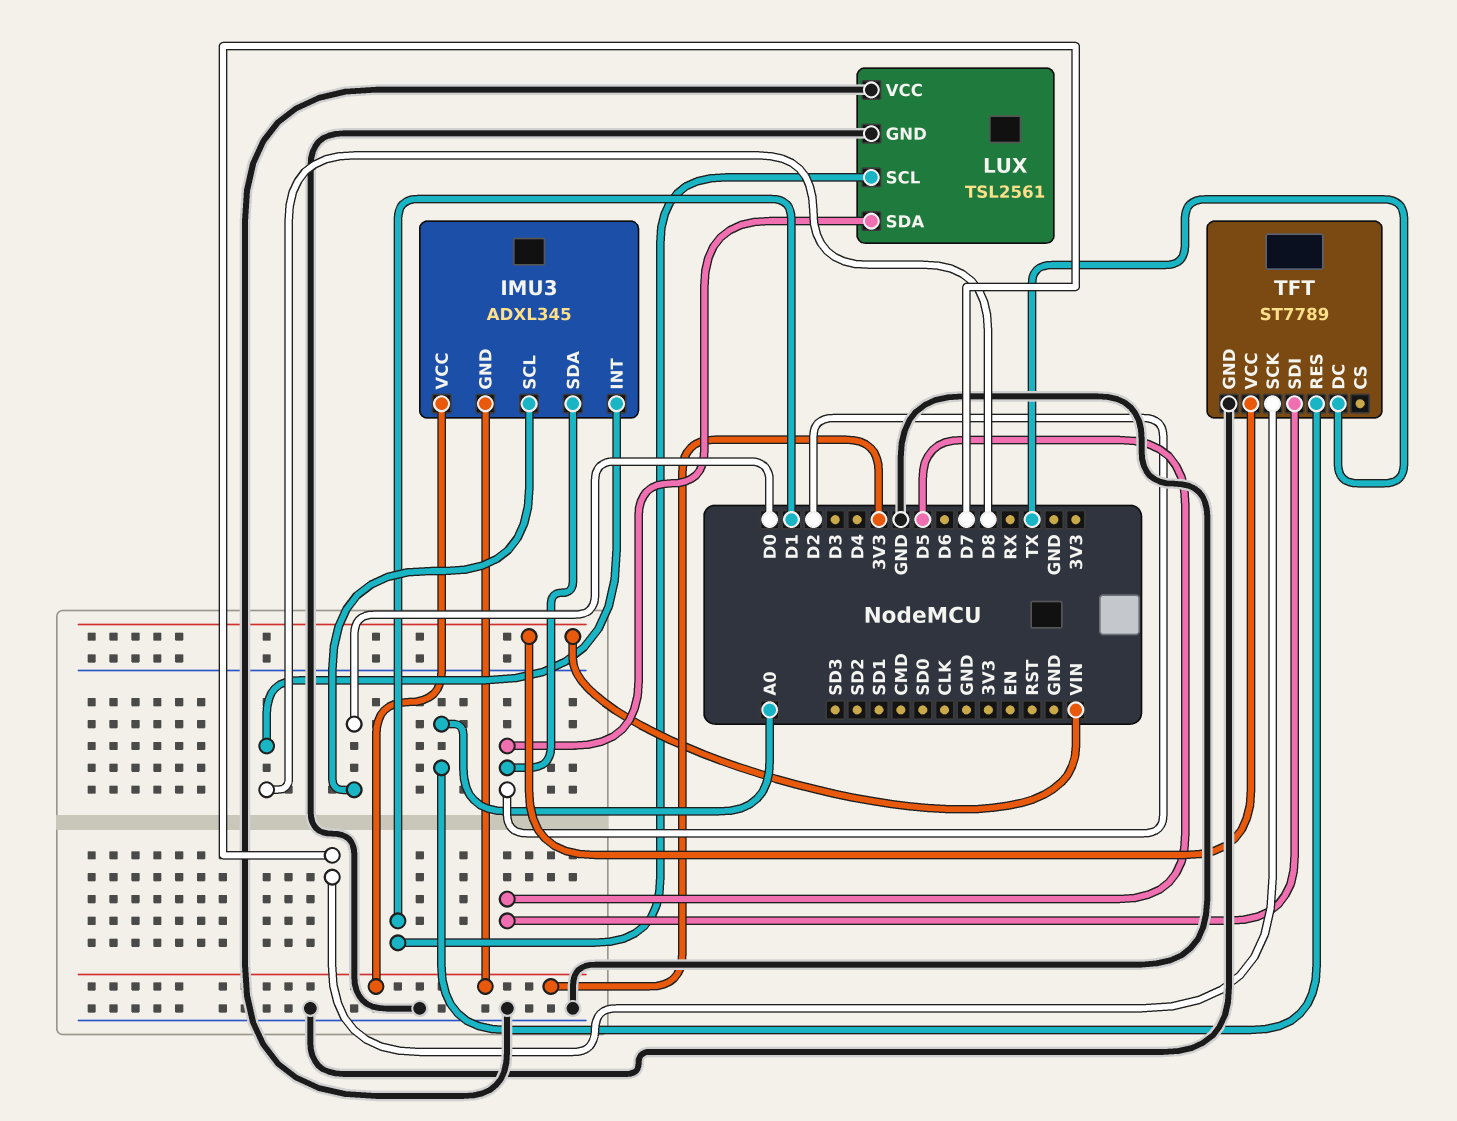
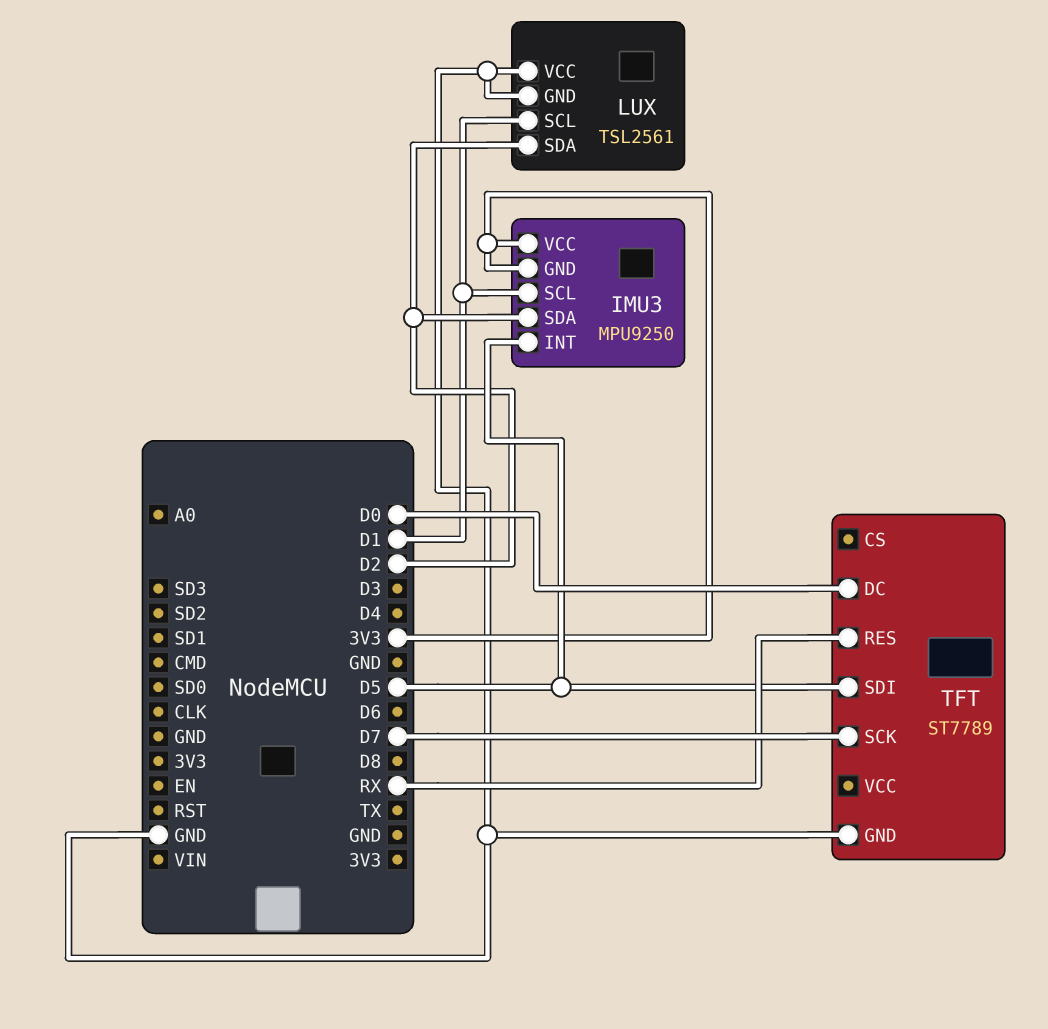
IMU3: ADXL345 -> MPU9250
IMU3 pin INT: D8 -> D5
IMU3 pin SCL: D0 -> D1
TFT pin DC: TX -> D0
TFT pin RES: A0 -> RX
TFT pin VCC: VIN -> none

